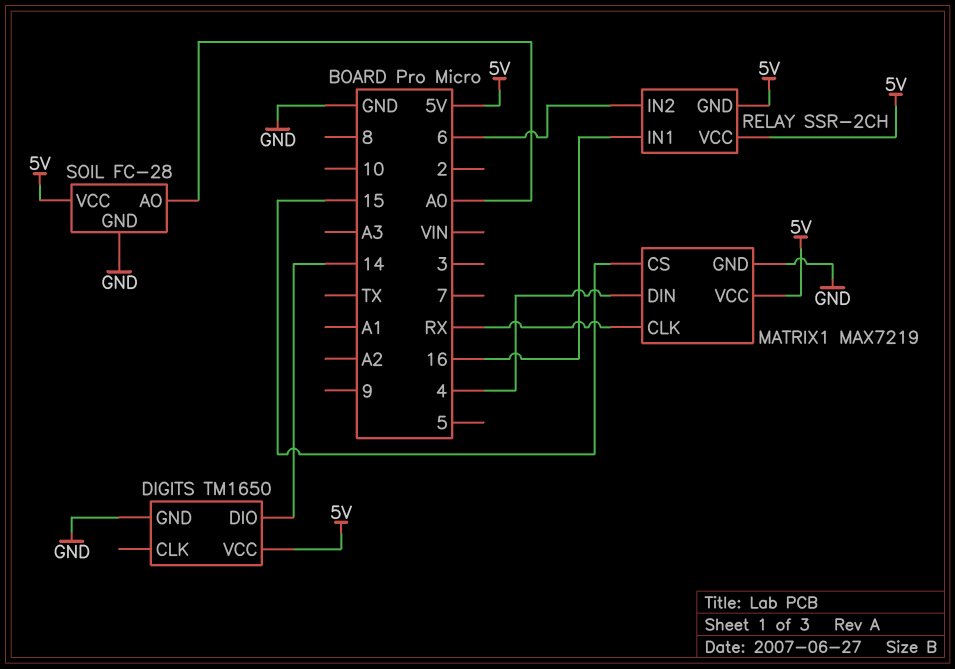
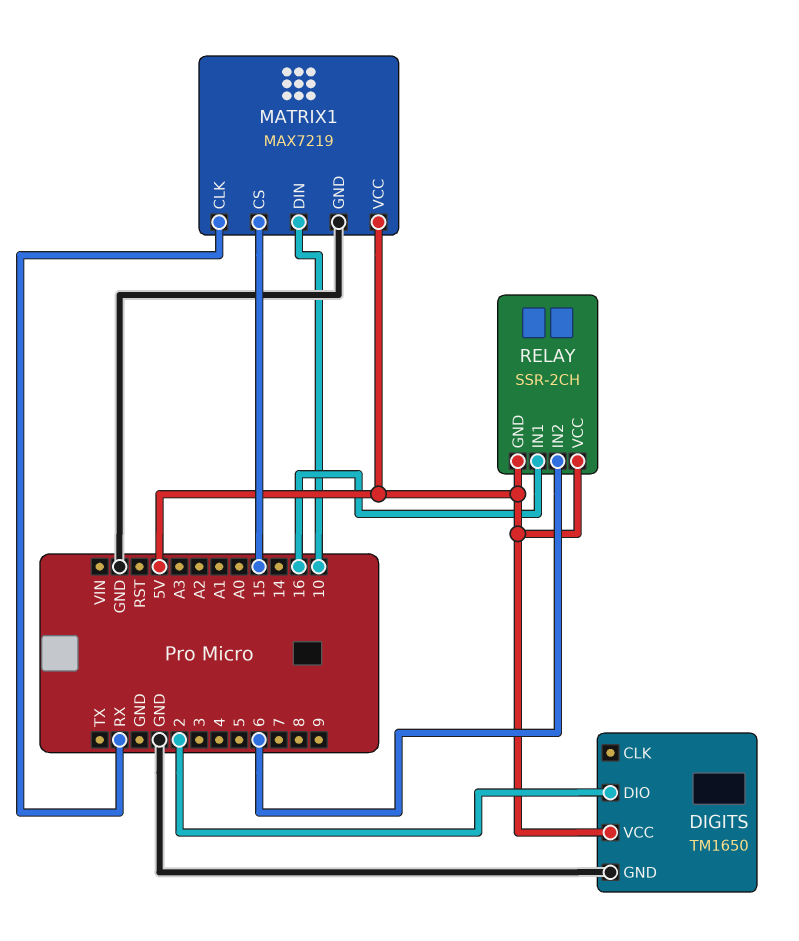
DIGITS pin DIO: 14 -> 2
MATRIX1 pin DIN: 4 -> 10
SOIL: FC-28 -> none
SOIL pin AO: A0 -> none
SOIL pin GND: GND -> none
SOIL pin VCC: 5V -> none

